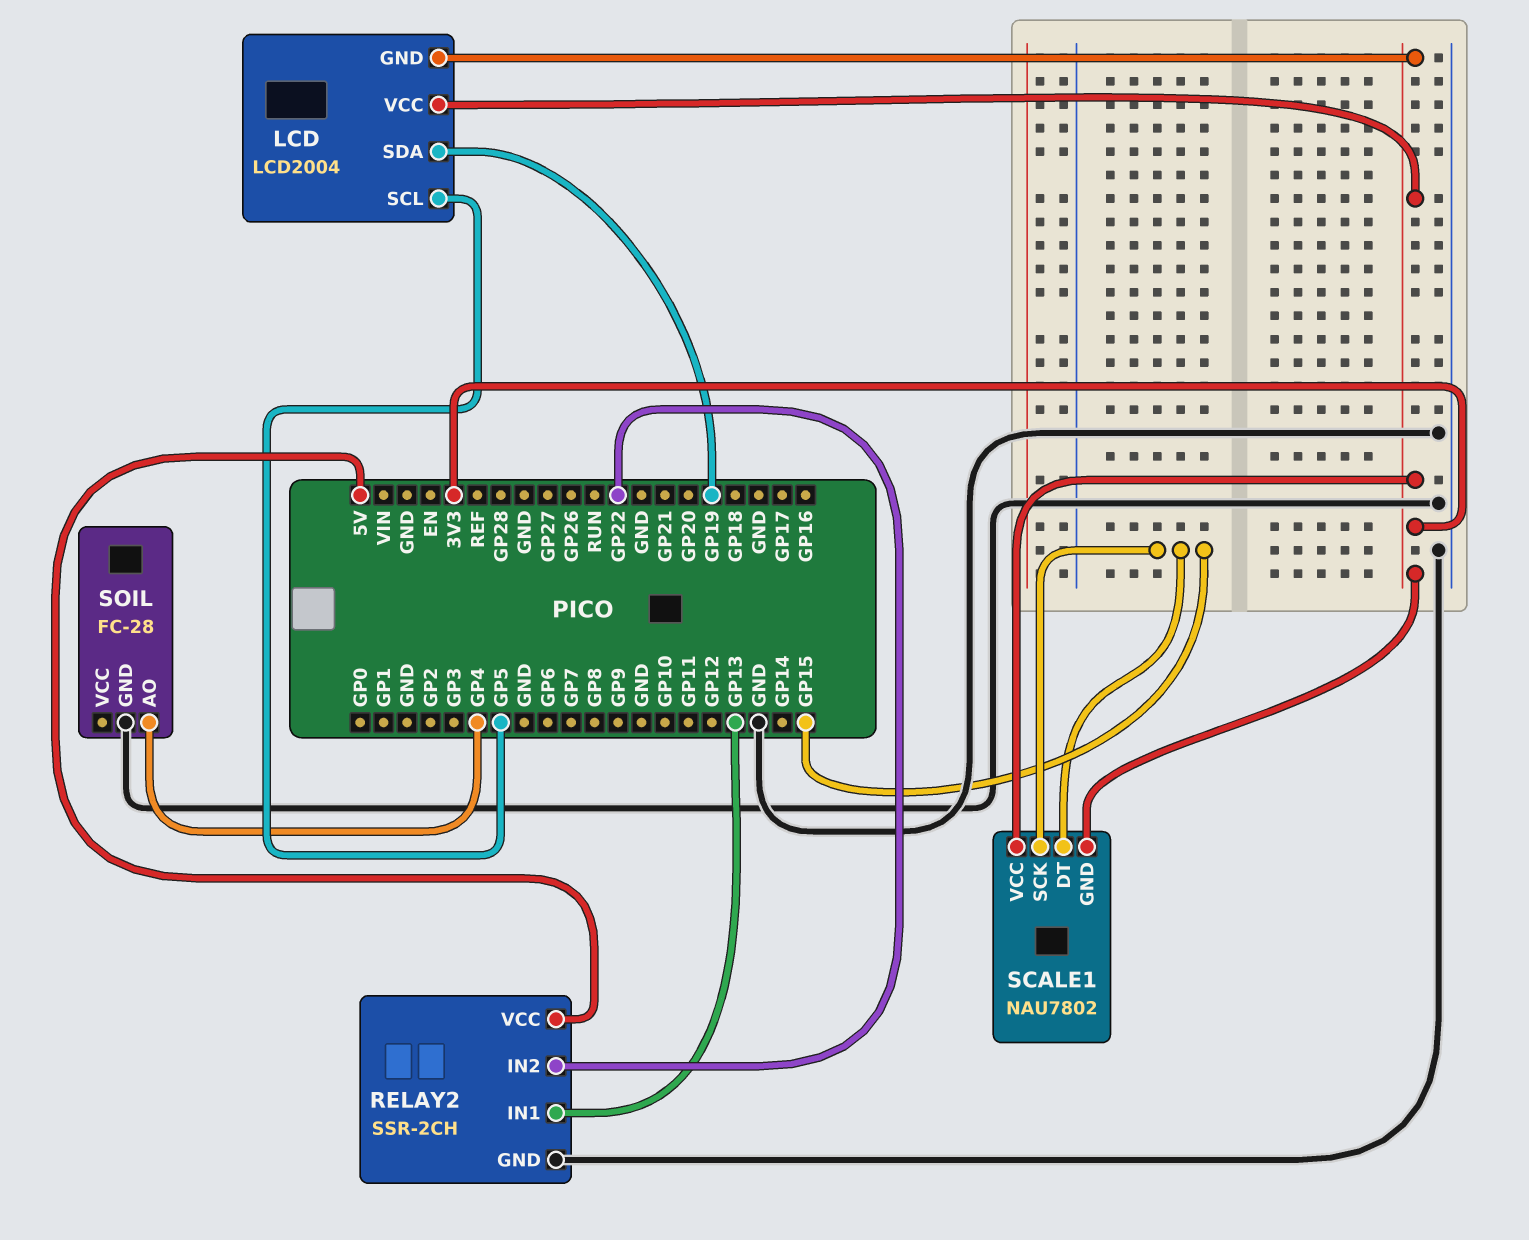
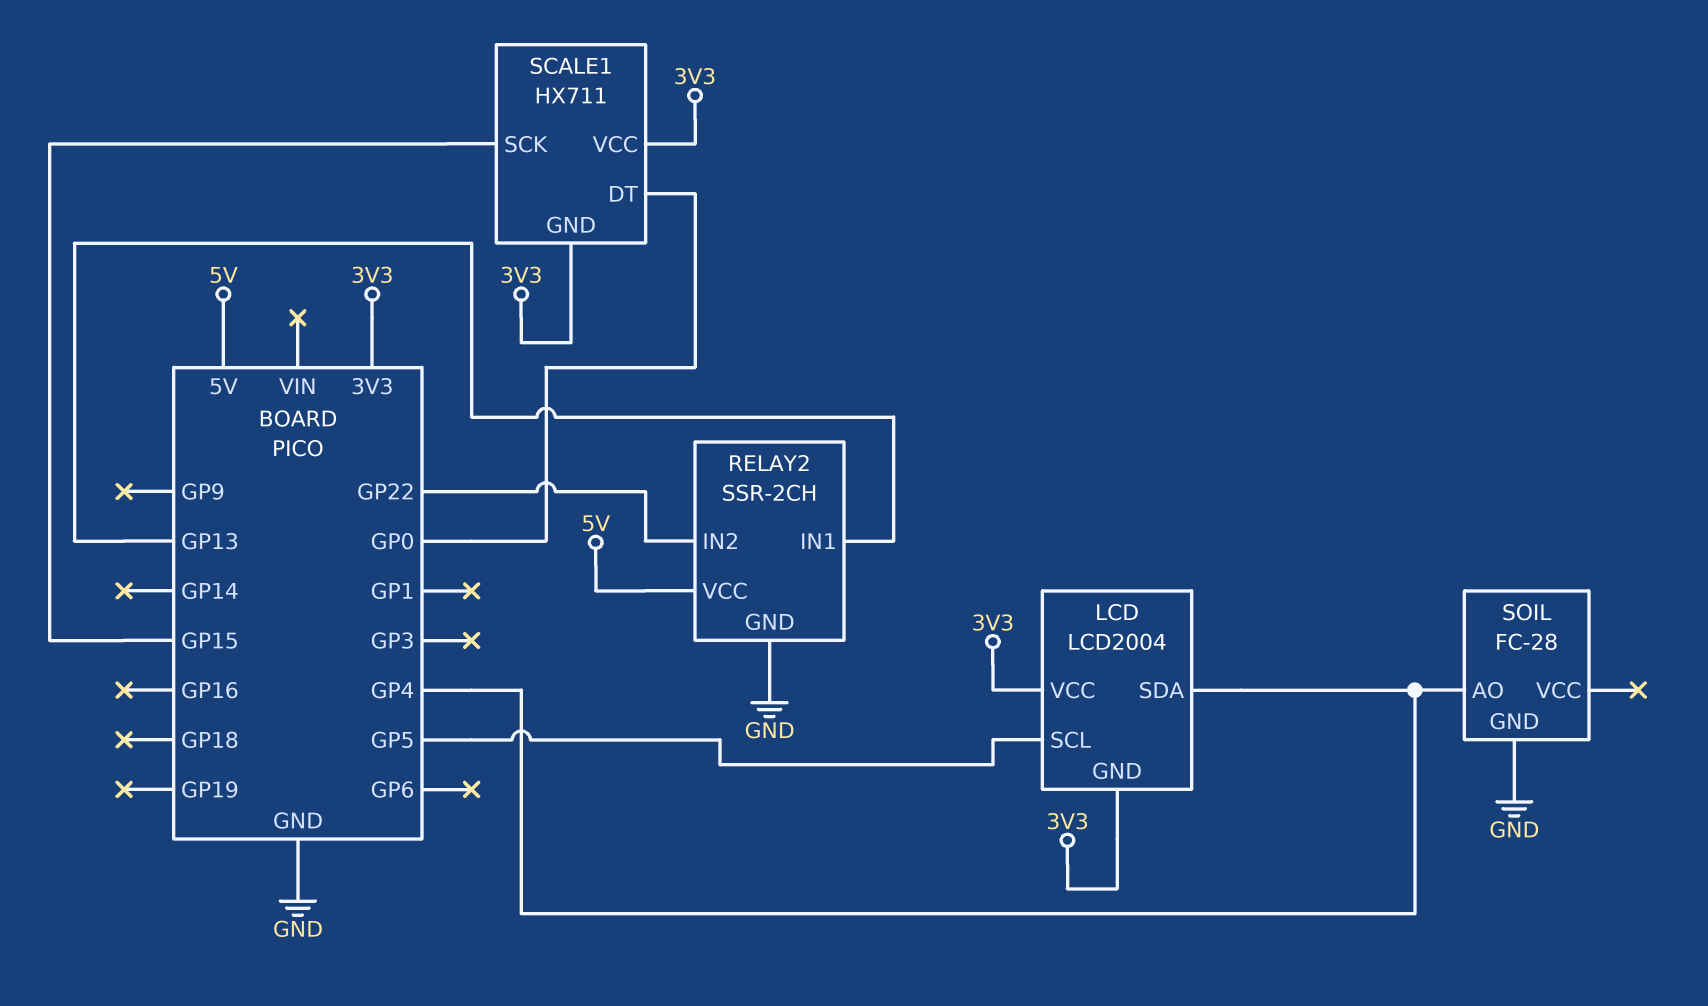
LCD pin SDA: GP19 -> GP4
SCALE1: NAU7802 -> HX711
SCALE1 pin DT: GP15 -> GP0

